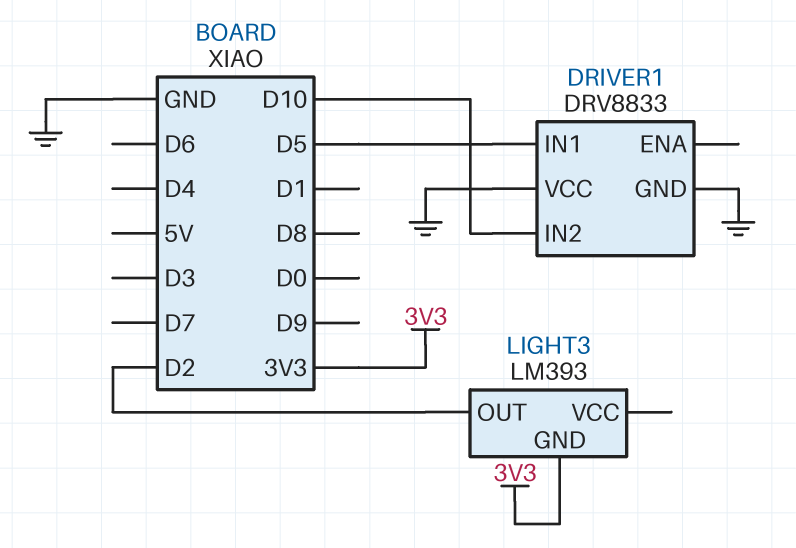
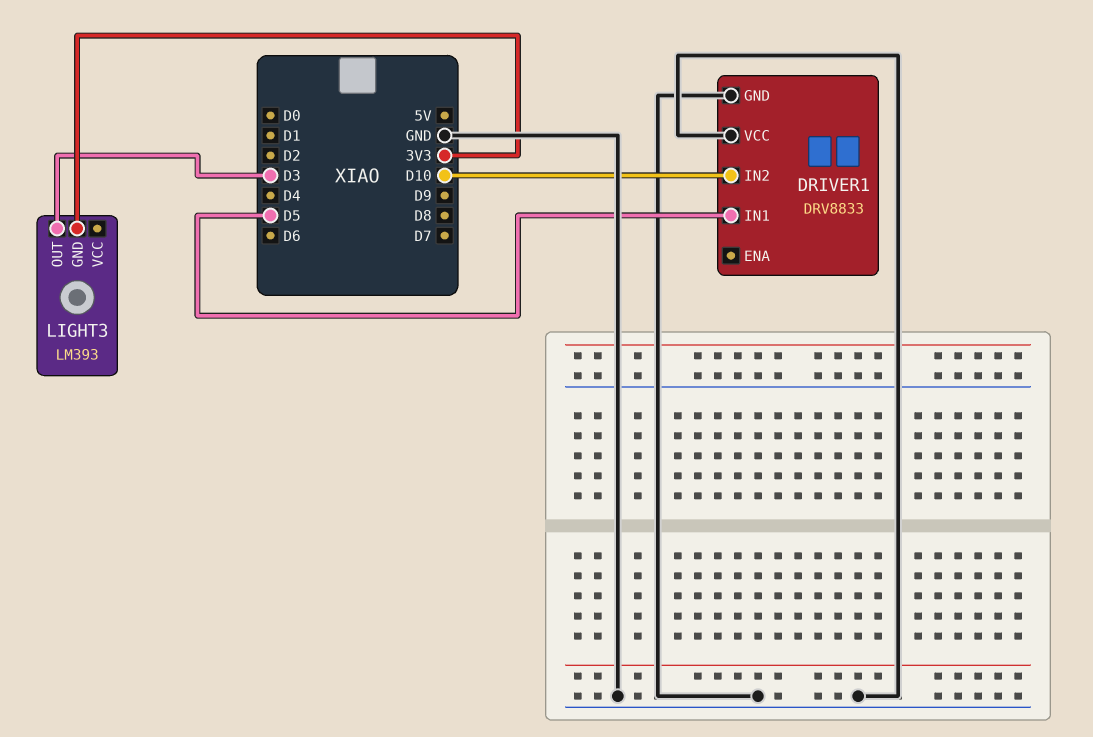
LIGHT3 pin OUT: D2 -> D3

